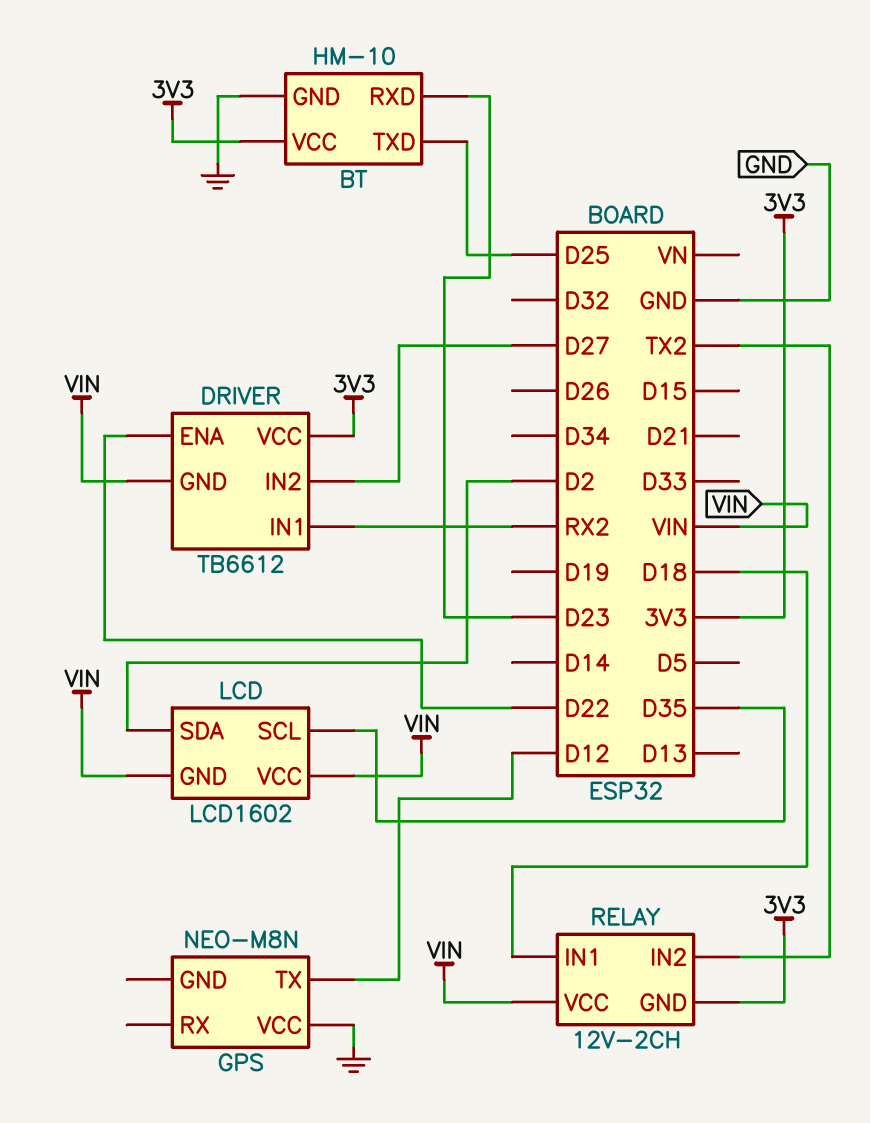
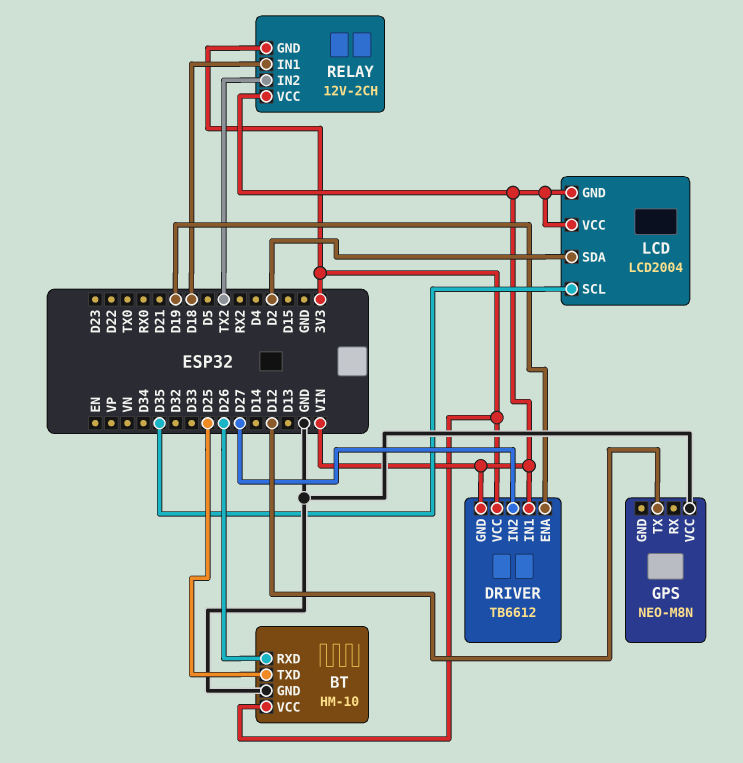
BT pin RXD: D23 -> D26
DRIVER pin ENA: D22 -> D19
DRIVER pin IN1: RX2 -> VIN
LCD: LCD1602 -> LCD2004

